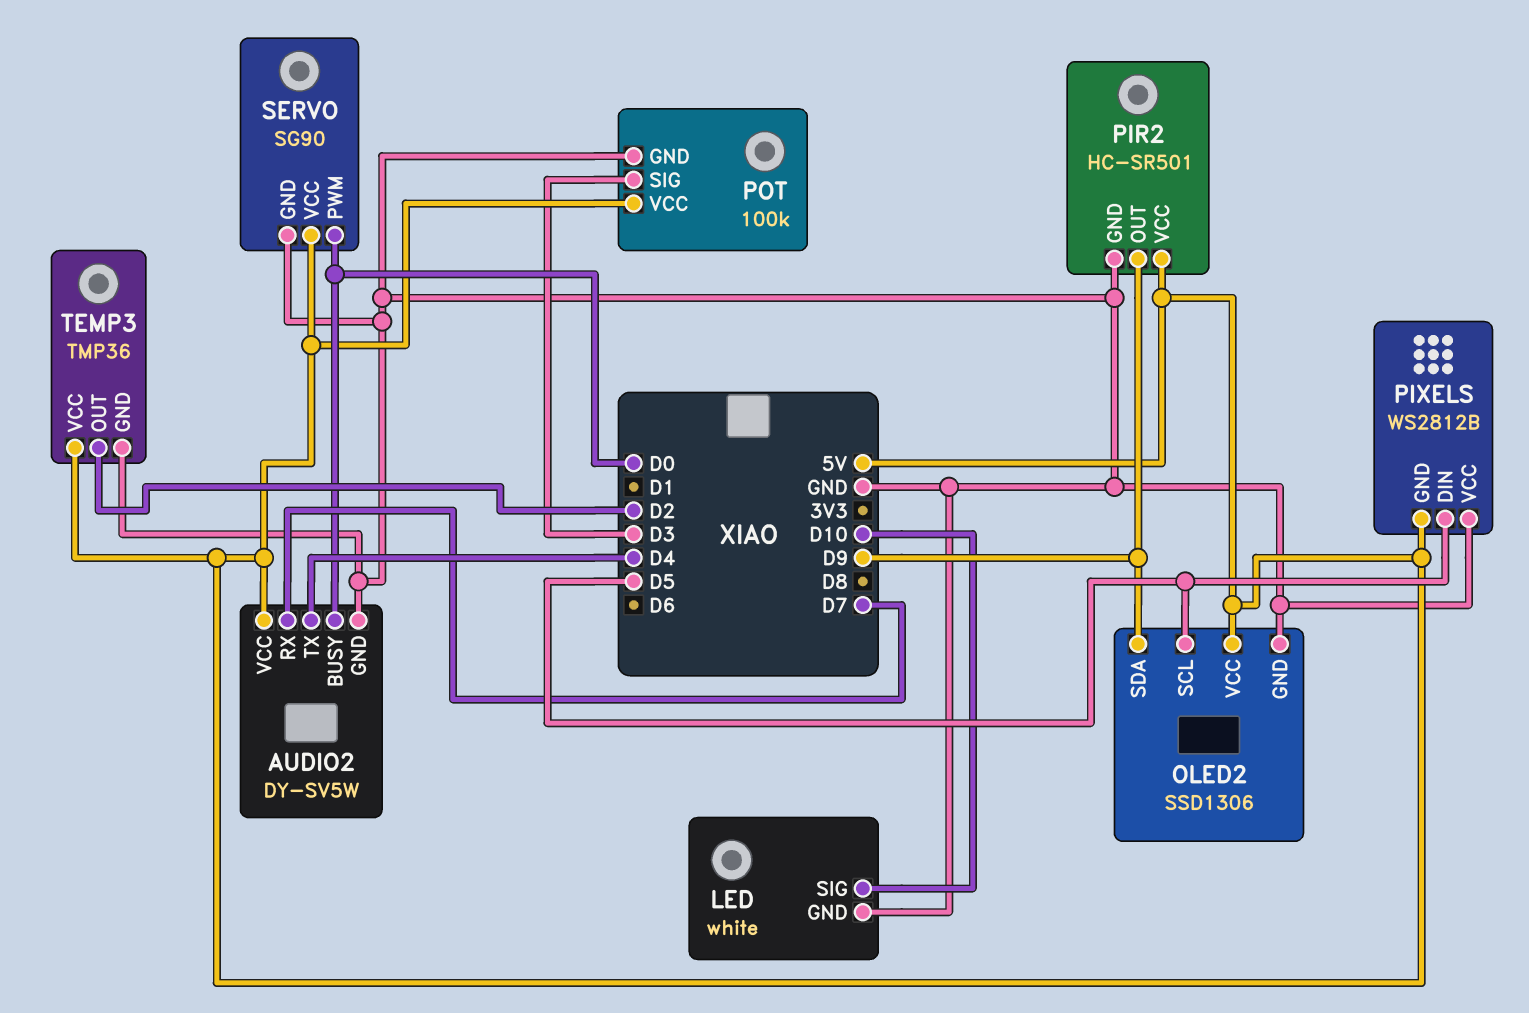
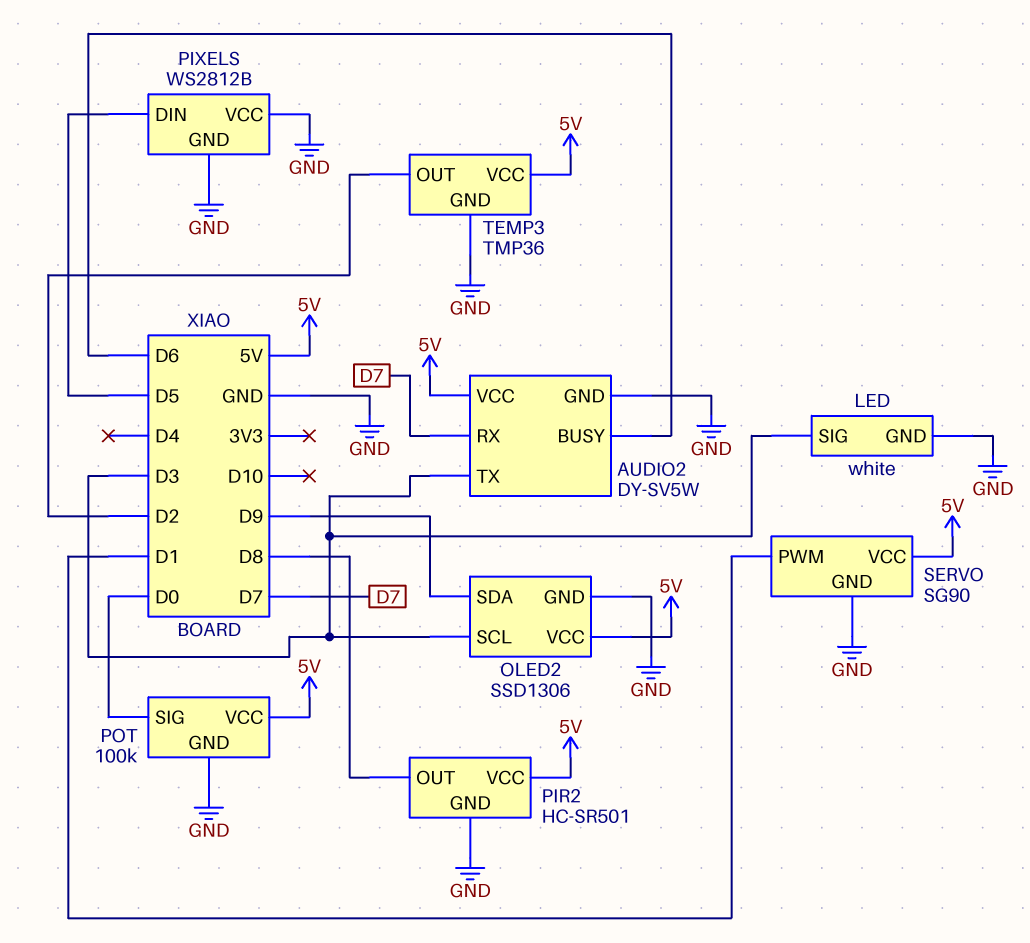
AUDIO2 pin BUSY: D0 -> D6
AUDIO2 pin TX: D4 -> D3
LED pin SIG: D10 -> D3
OLED2 pin SCL: D5 -> D3
PIR2 pin OUT: D9 -> D8
PIXELS pin GND: 5V -> GND
POT pin SIG: D3 -> D0
SERVO pin PWM: D0 -> D1

